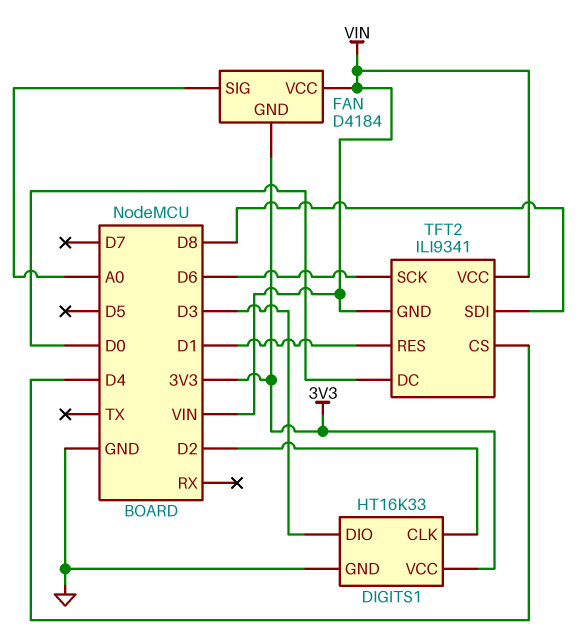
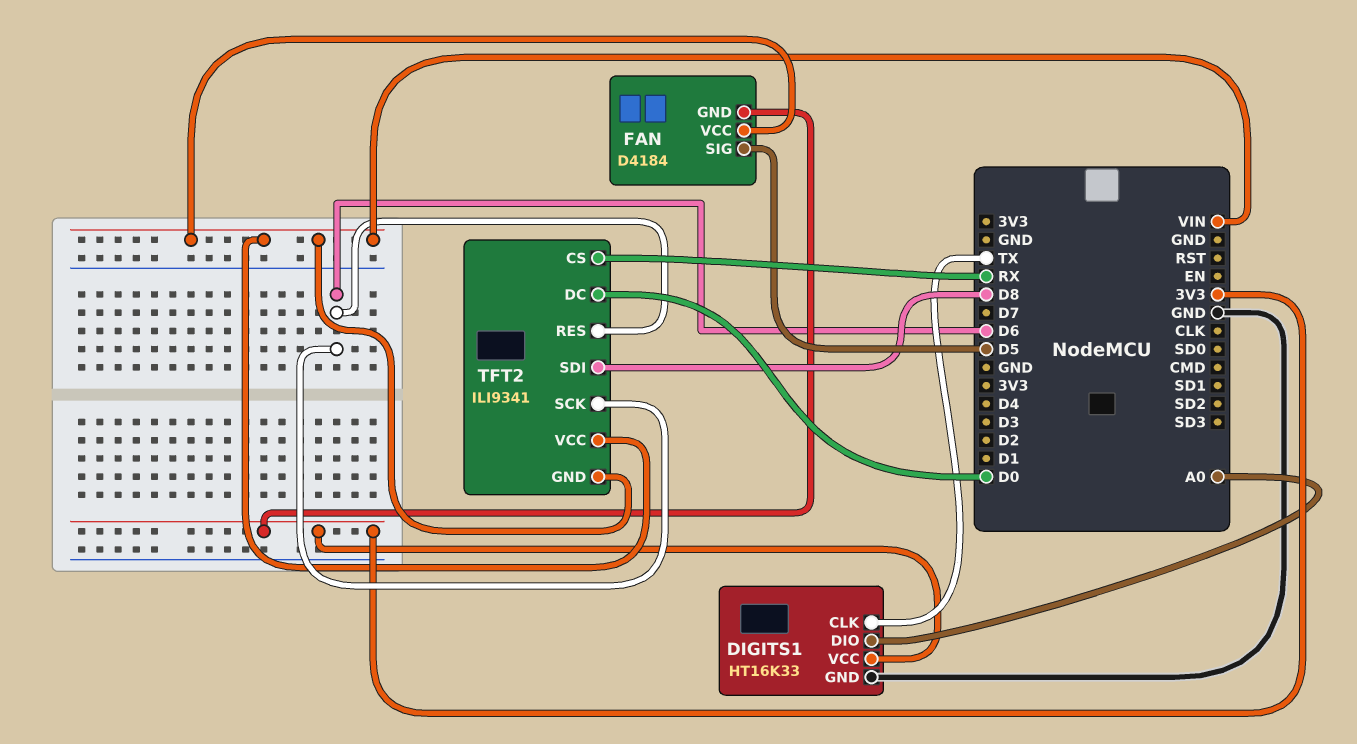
DIGITS1 pin CLK: D2 -> TX
DIGITS1 pin DIO: D3 -> A0
FAN pin SIG: A0 -> D5
TFT2 pin CS: D4 -> RX
TFT2 pin RES: D1 -> D6

